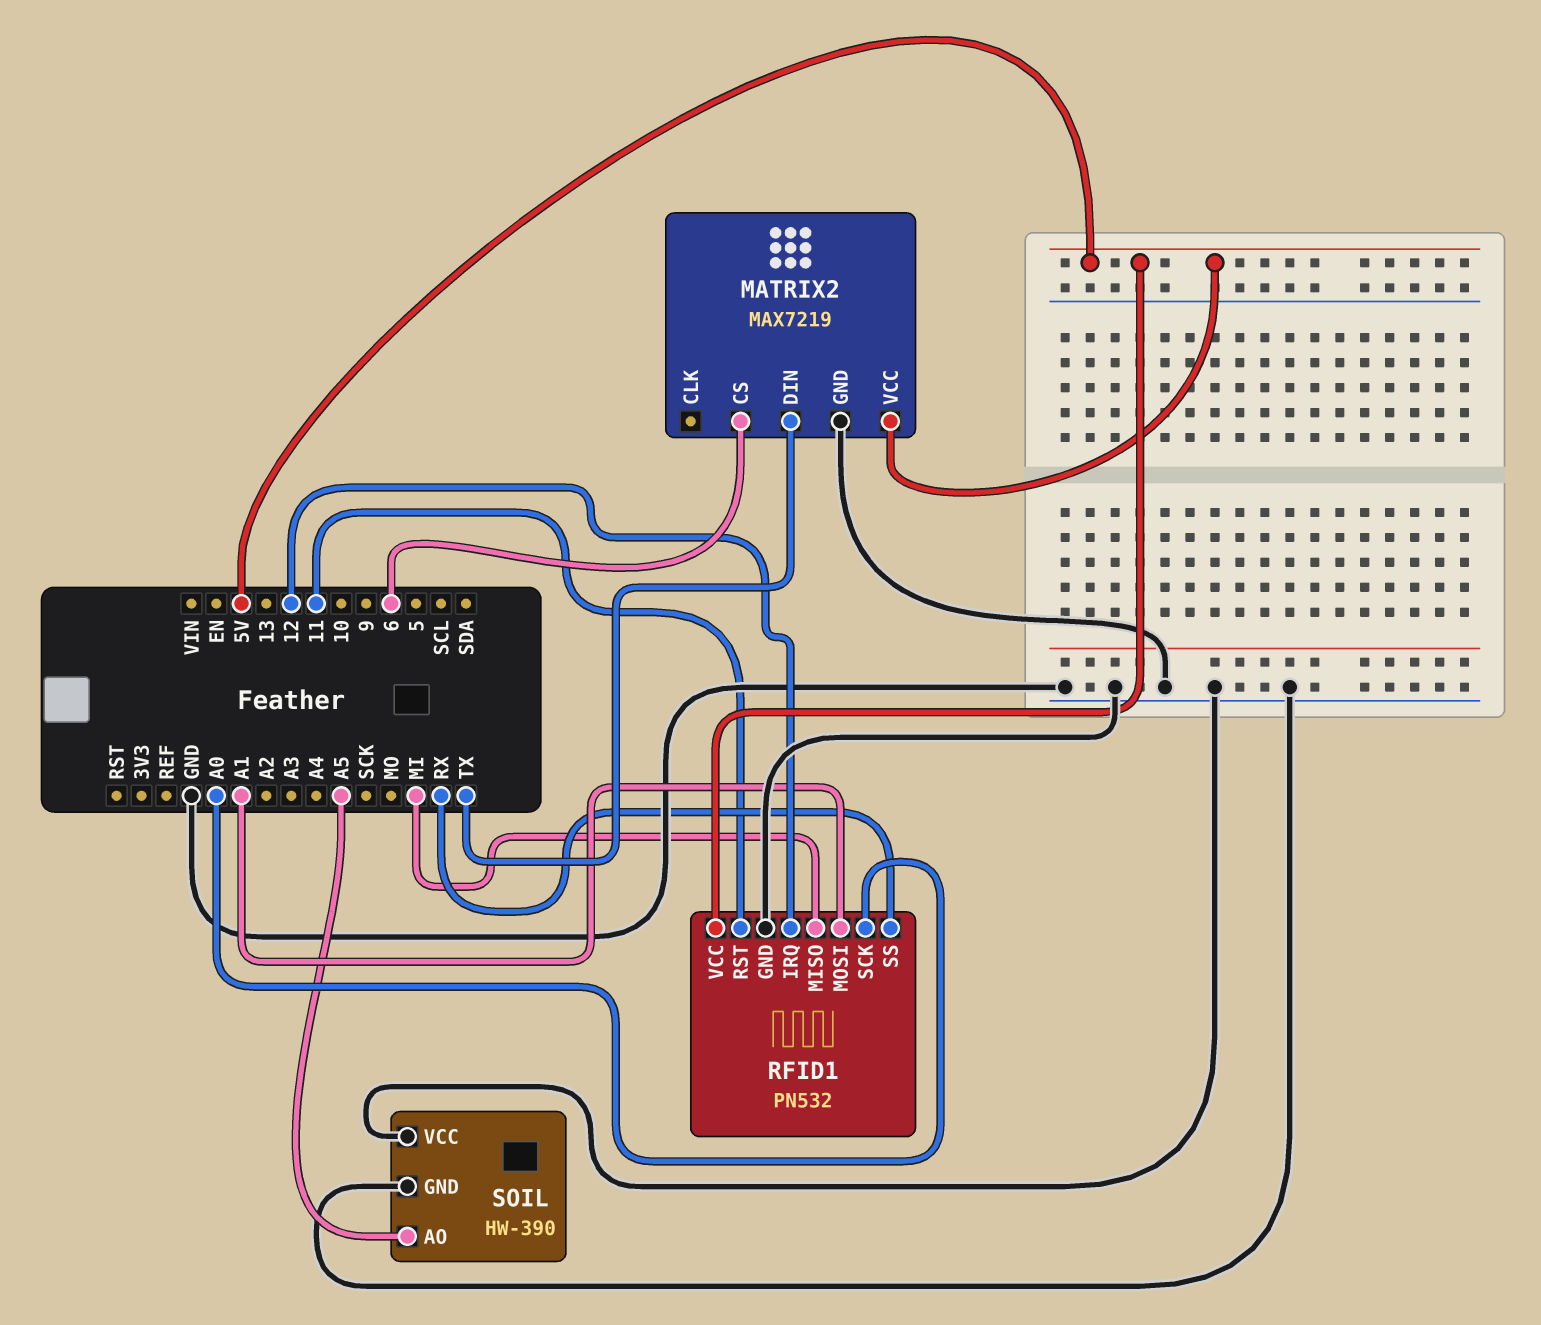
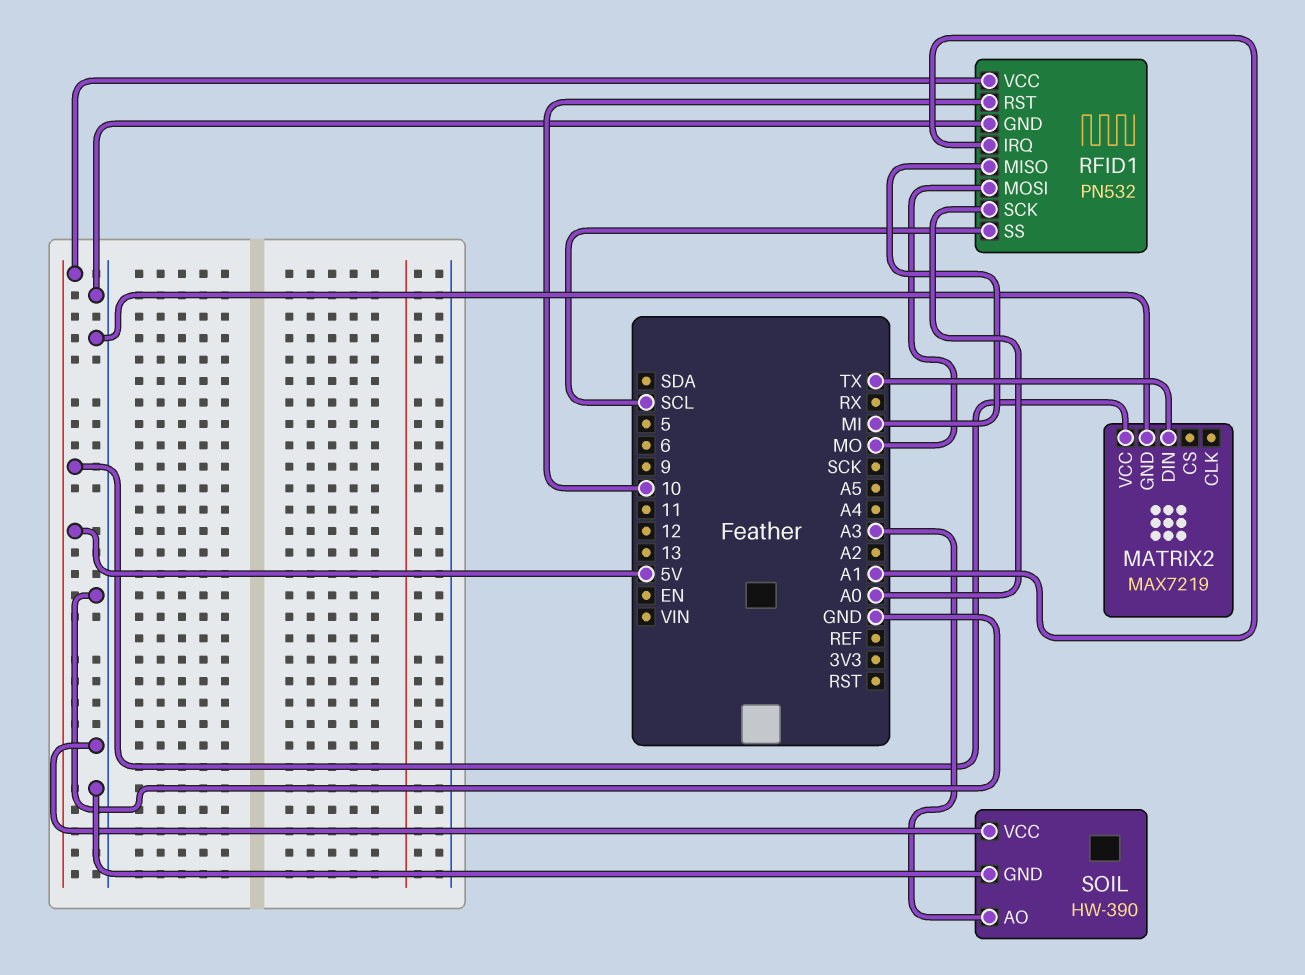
MATRIX2 pin CS: 6 -> none
RFID1 pin IRQ: 12 -> A1
RFID1 pin MOSI: A1 -> MO
RFID1 pin RST: 11 -> 10
RFID1 pin SS: RX -> SCL
SOIL pin AO: A5 -> A3

